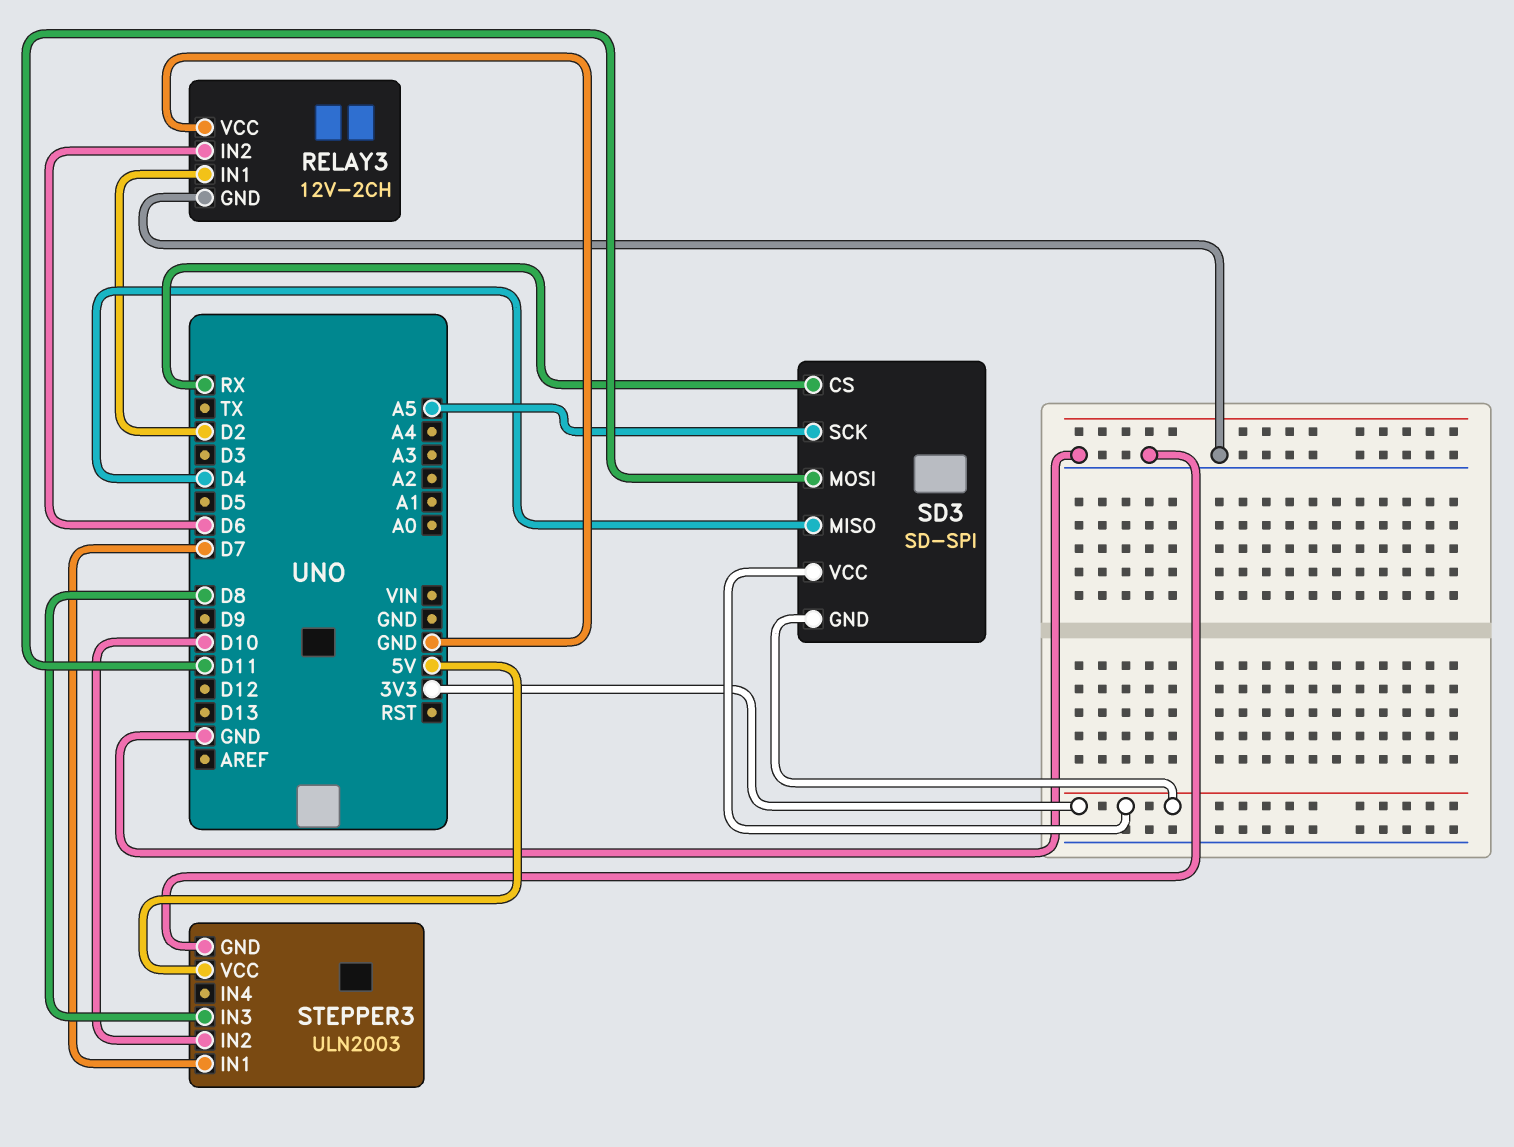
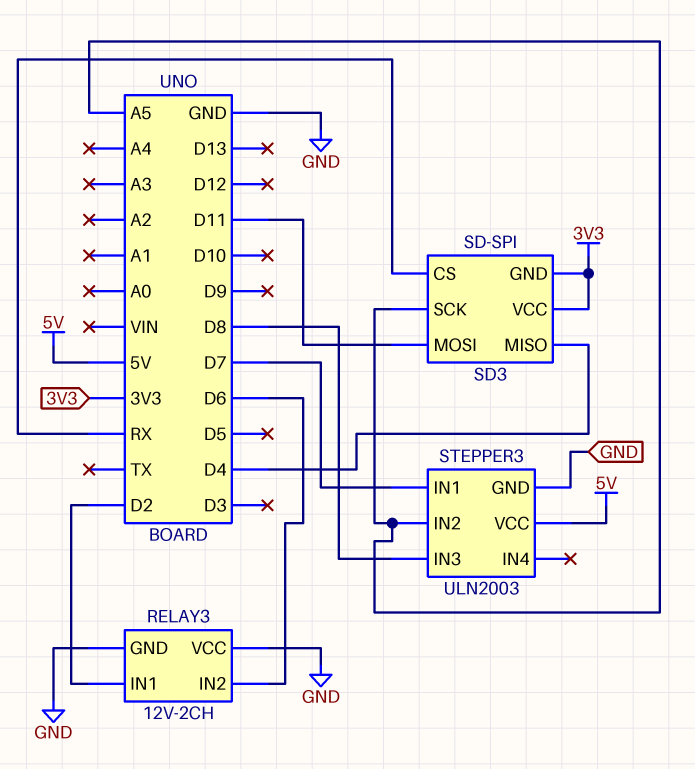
STEPPER3 pin IN2: D10 -> A5

